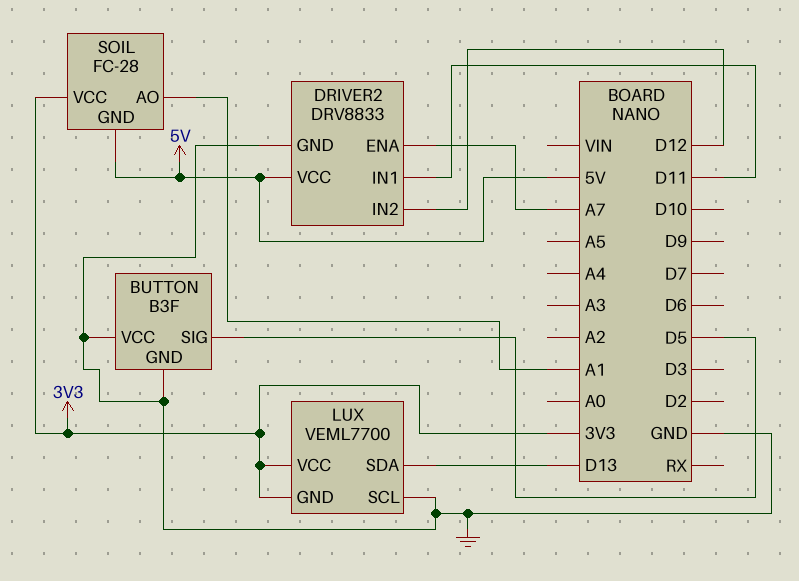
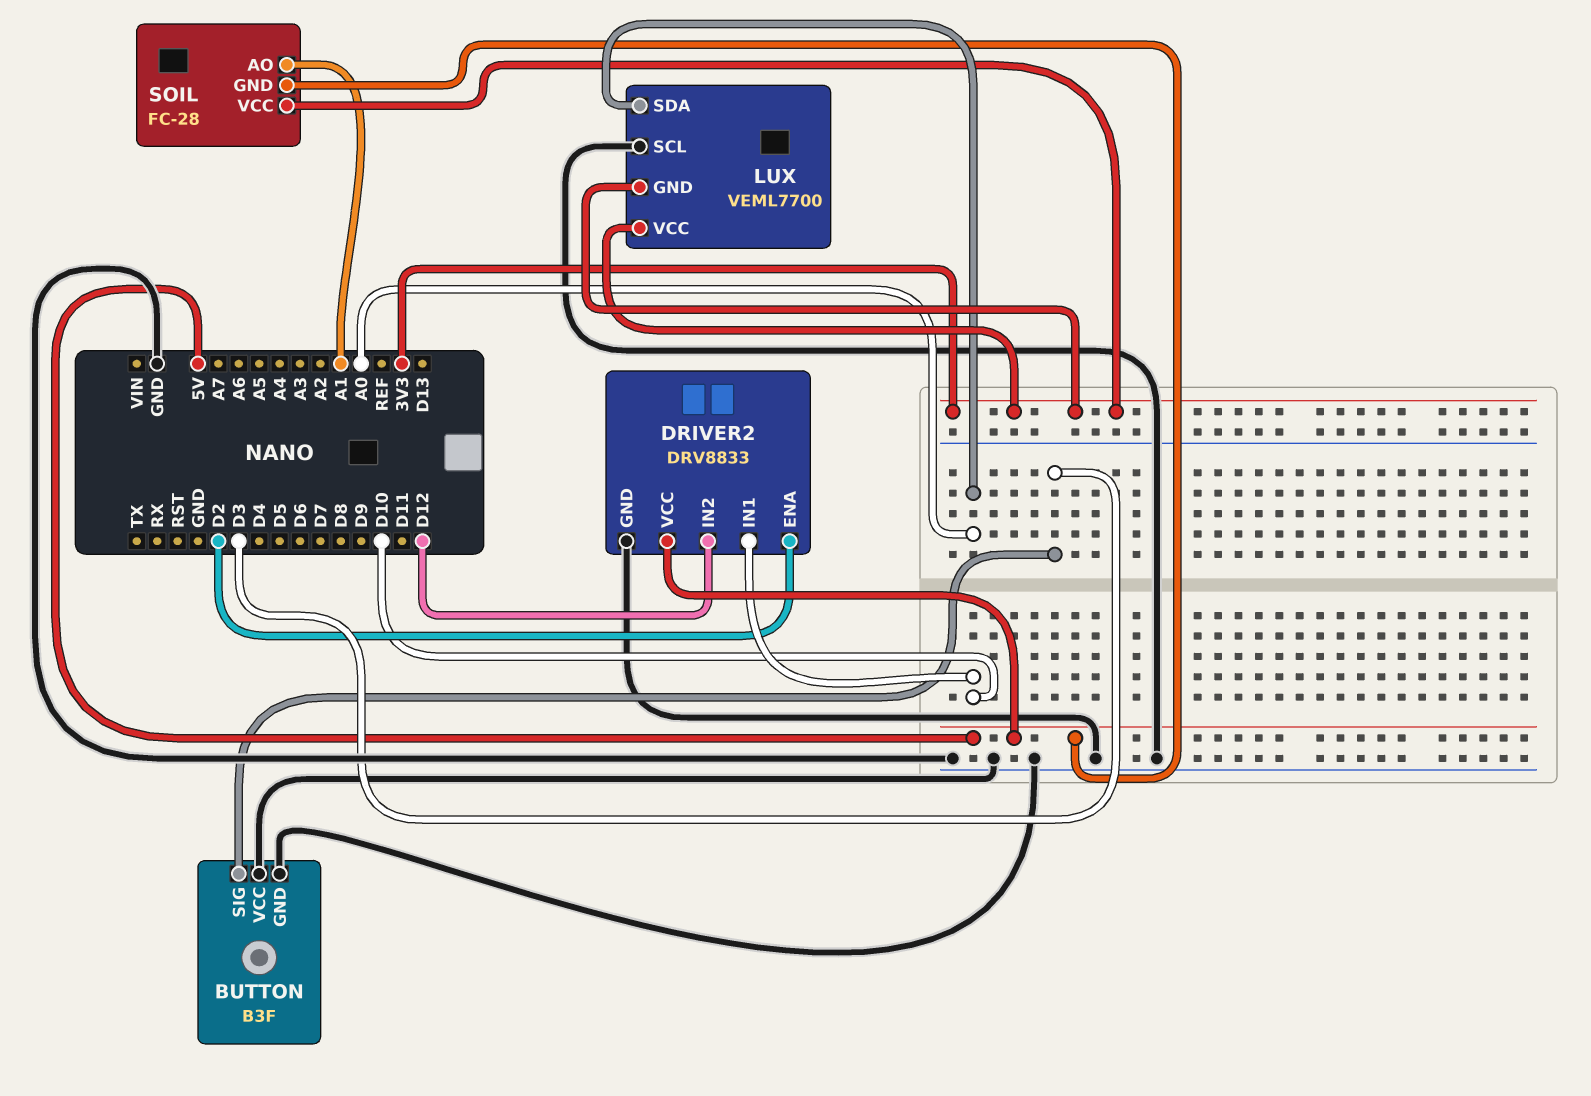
BUTTON pin SIG: D5 -> D3
DRIVER2 pin ENA: A7 -> D2
DRIVER2 pin IN1: D11 -> D10
LUX pin SDA: D13 -> A0

